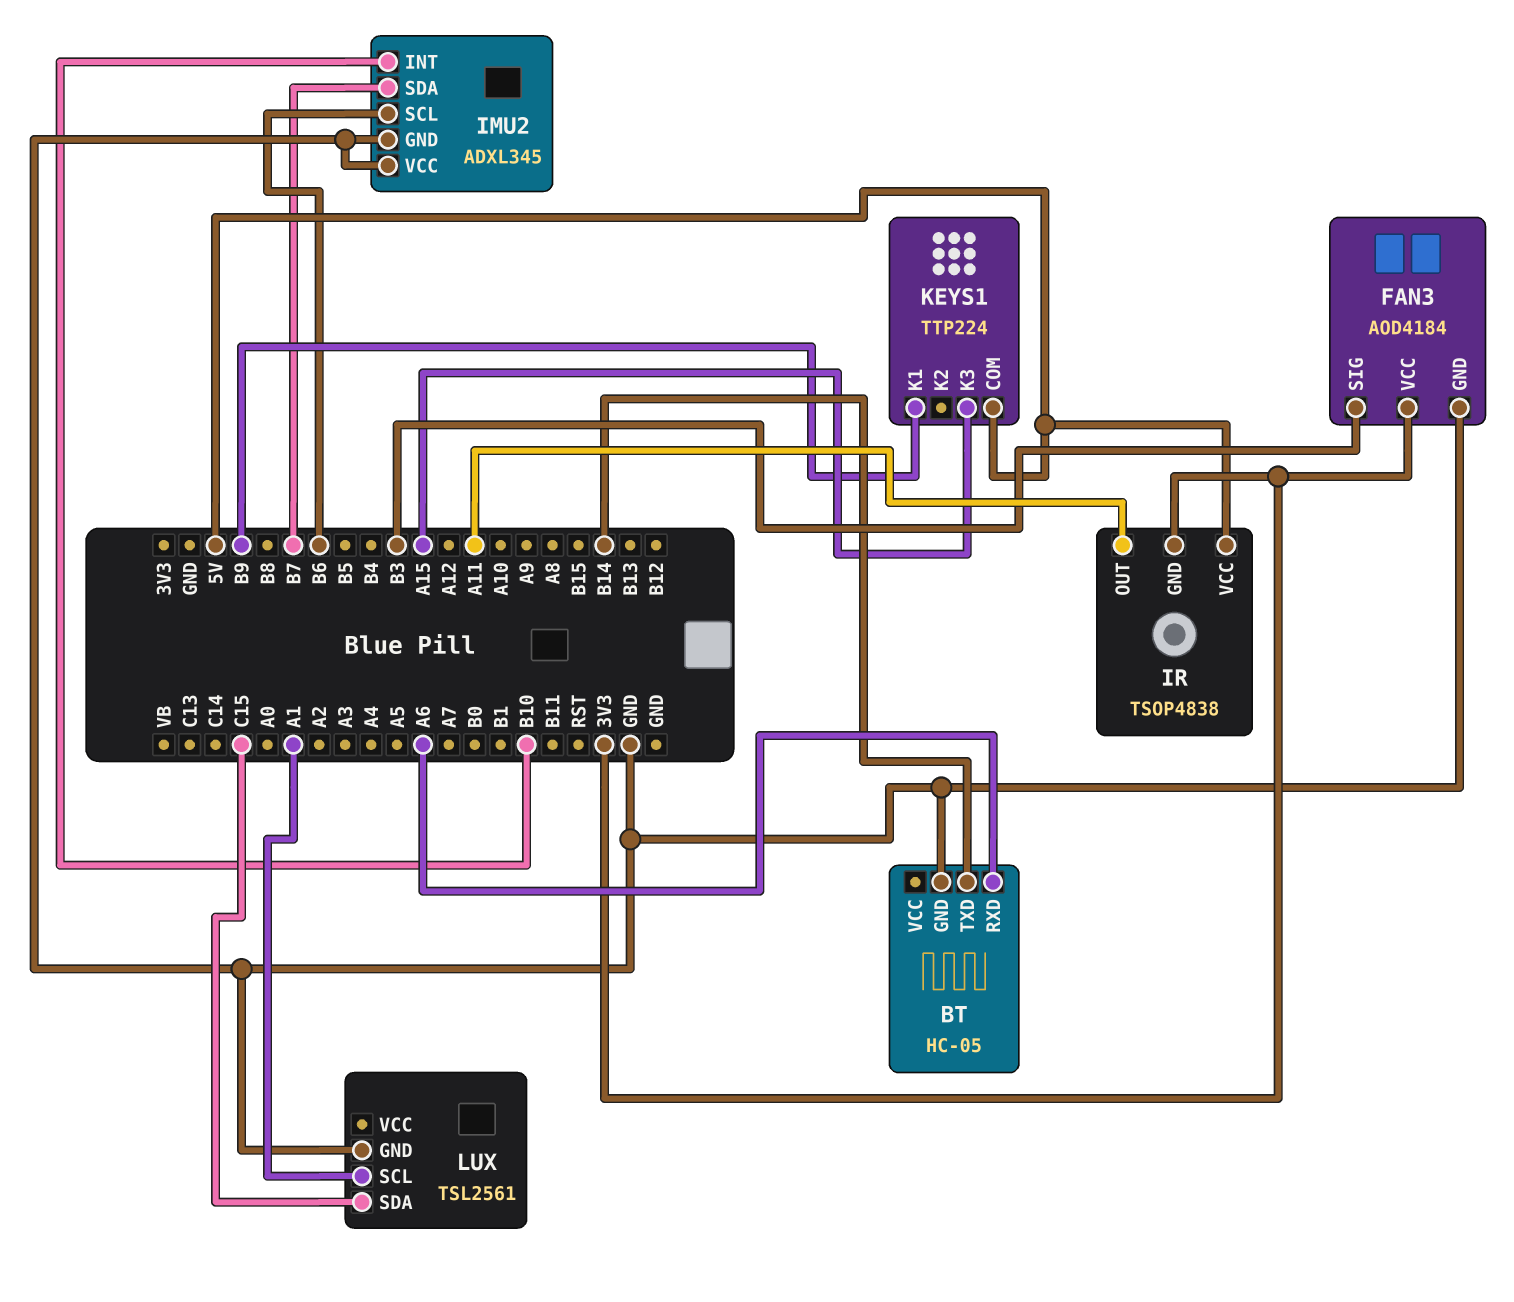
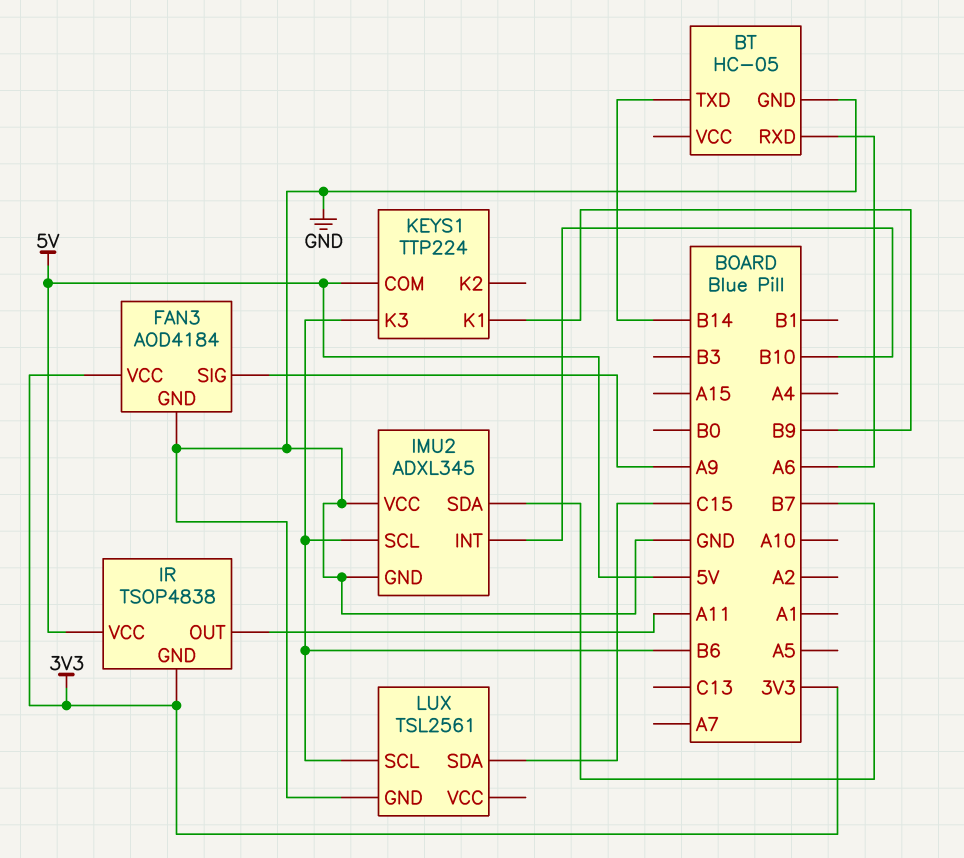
FAN3 pin SIG: B3 -> A9
KEYS1 pin K3: A15 -> B6
LUX pin SCL: A1 -> B6

